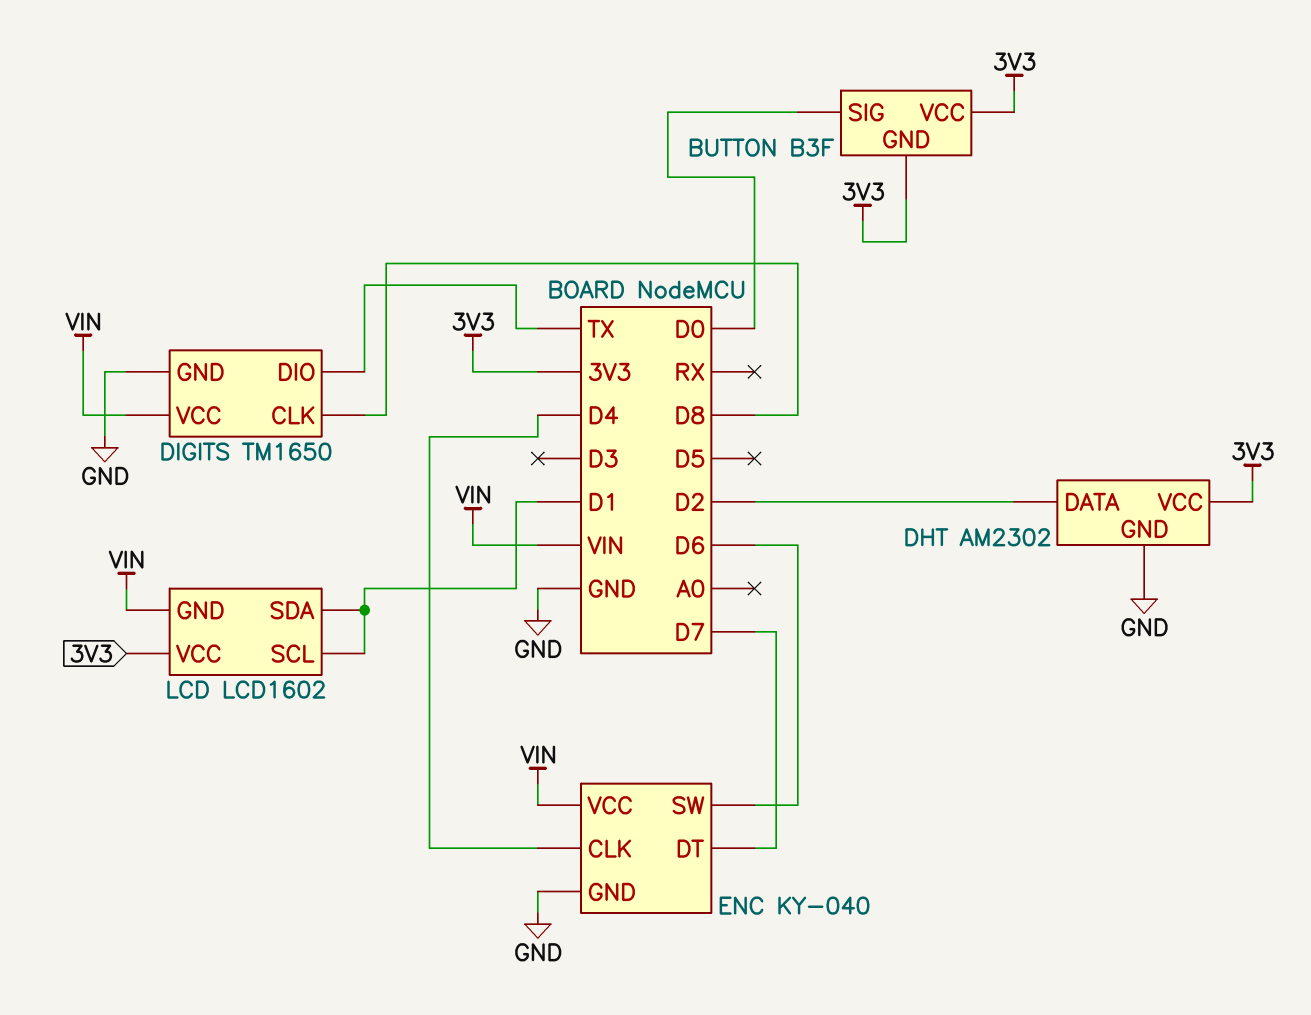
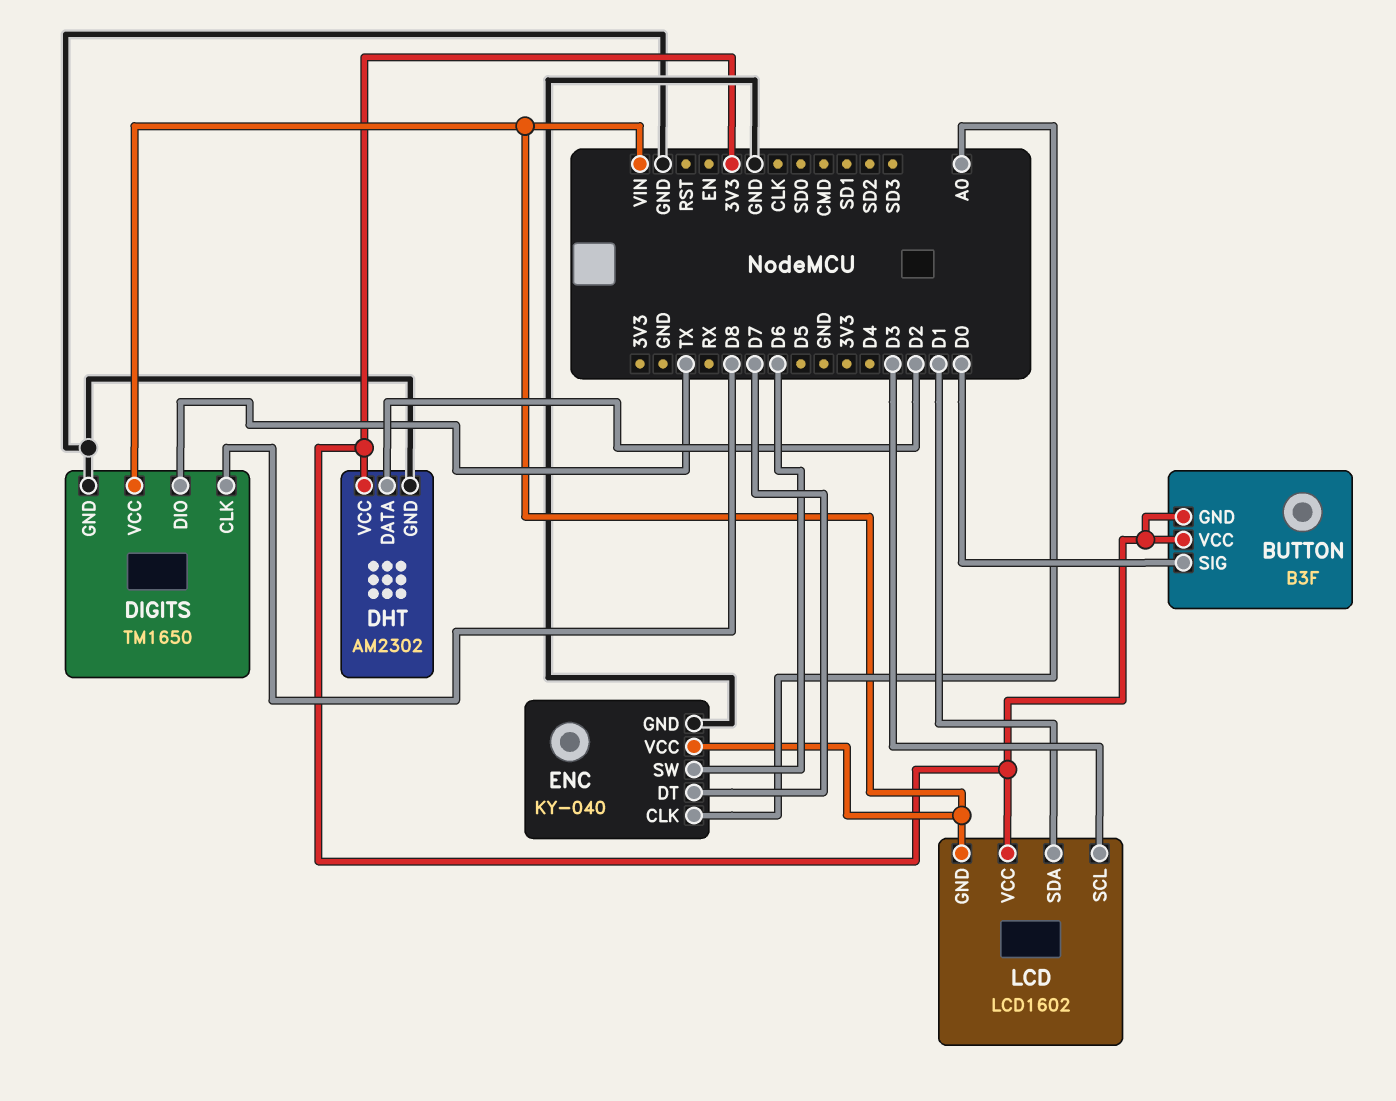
ENC pin CLK: D4 -> A0
LCD pin SCL: D1 -> D3

